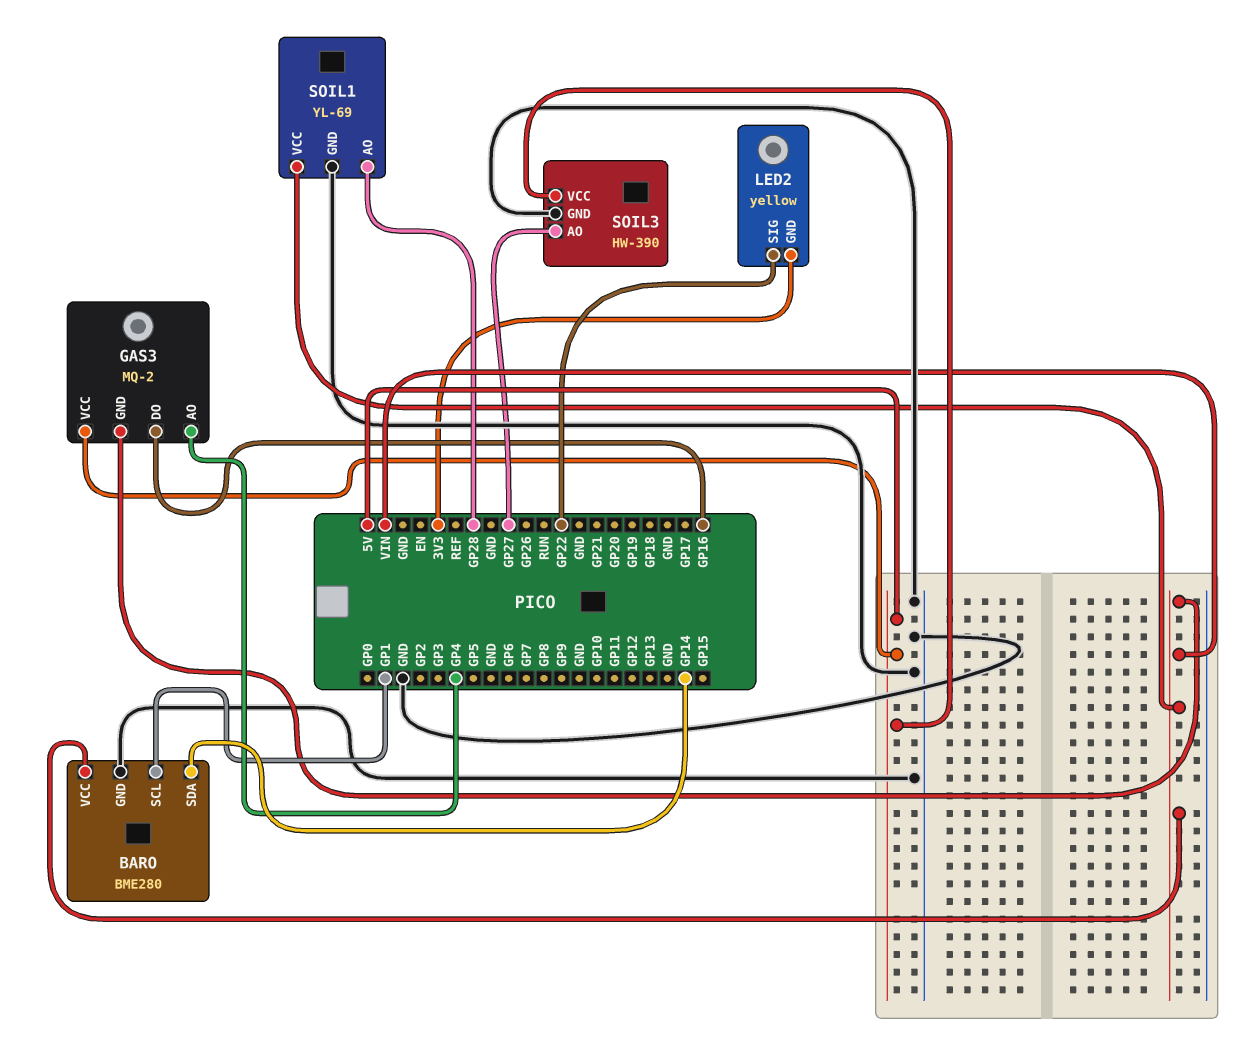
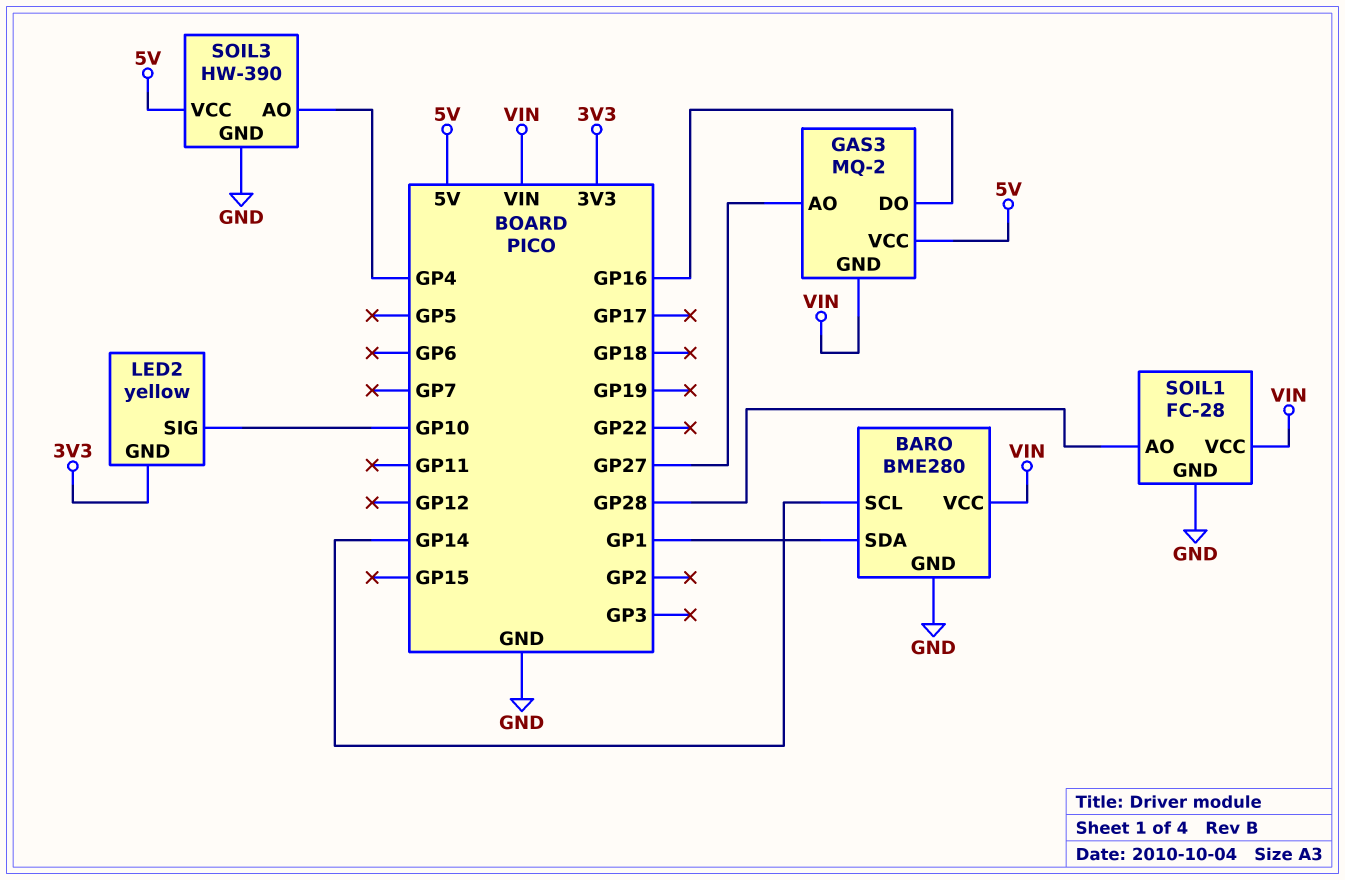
BARO pin SCL: GP1 -> GP14
BARO pin SDA: GP14 -> GP1
GAS3 pin AO: GP4 -> GP27
LED2 pin SIG: GP22 -> GP10
SOIL1: YL-69 -> FC-28
SOIL3 pin AO: GP27 -> GP4

